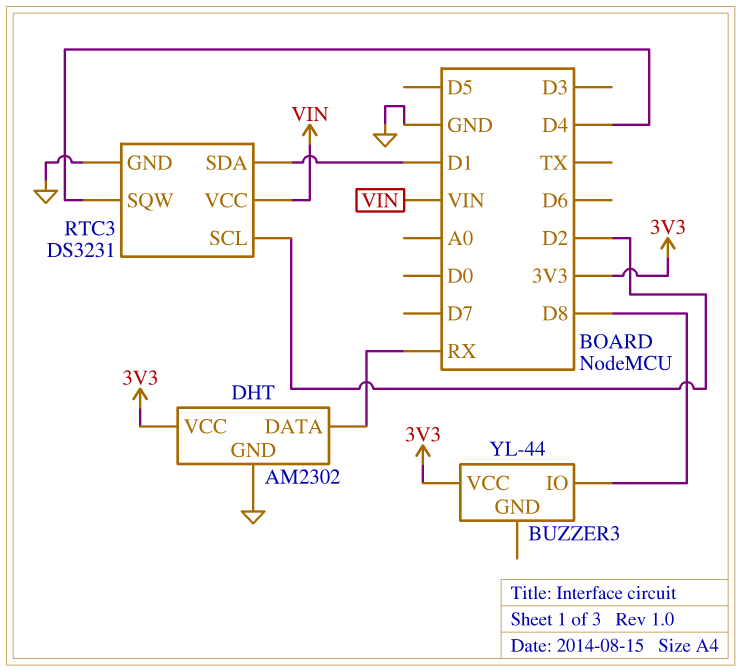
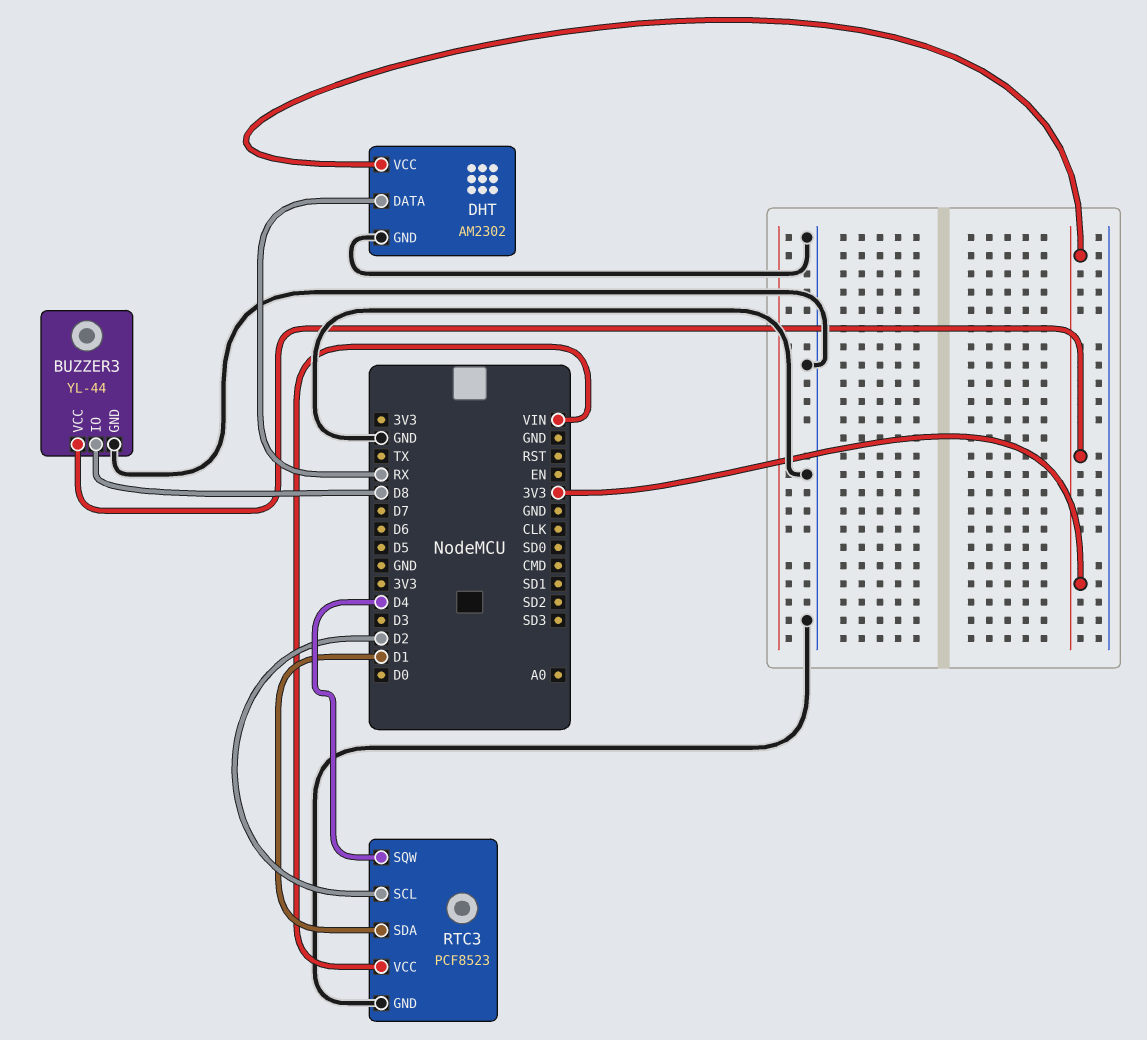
BUZZER3 pin GND: none -> GND
RTC3: DS3231 -> PCF8523

